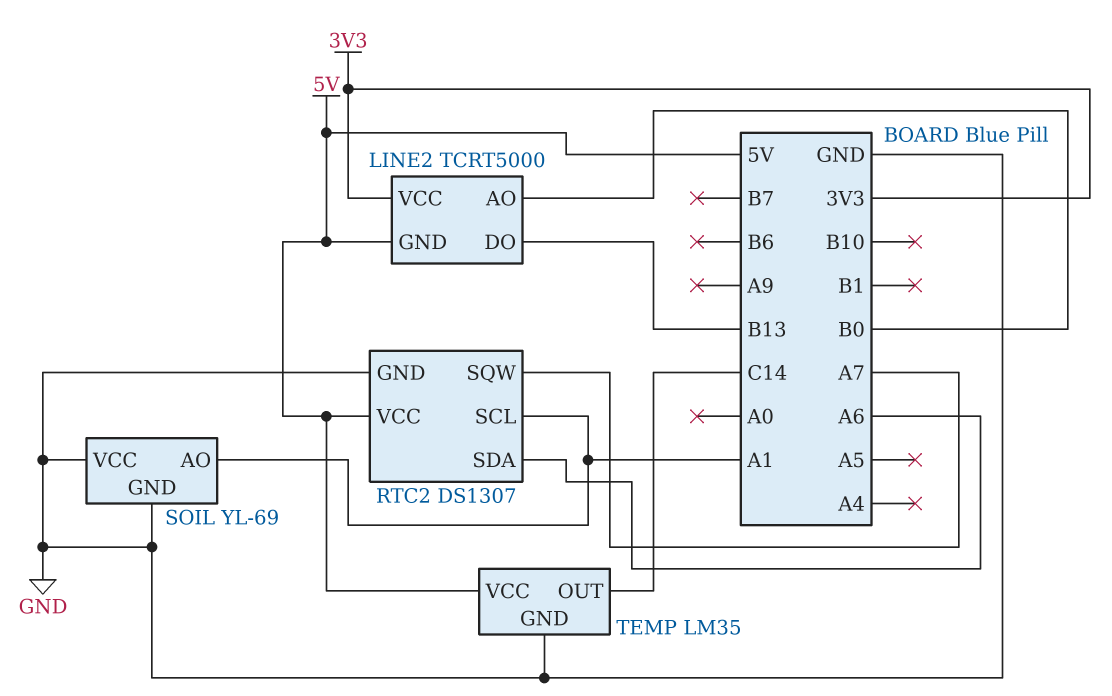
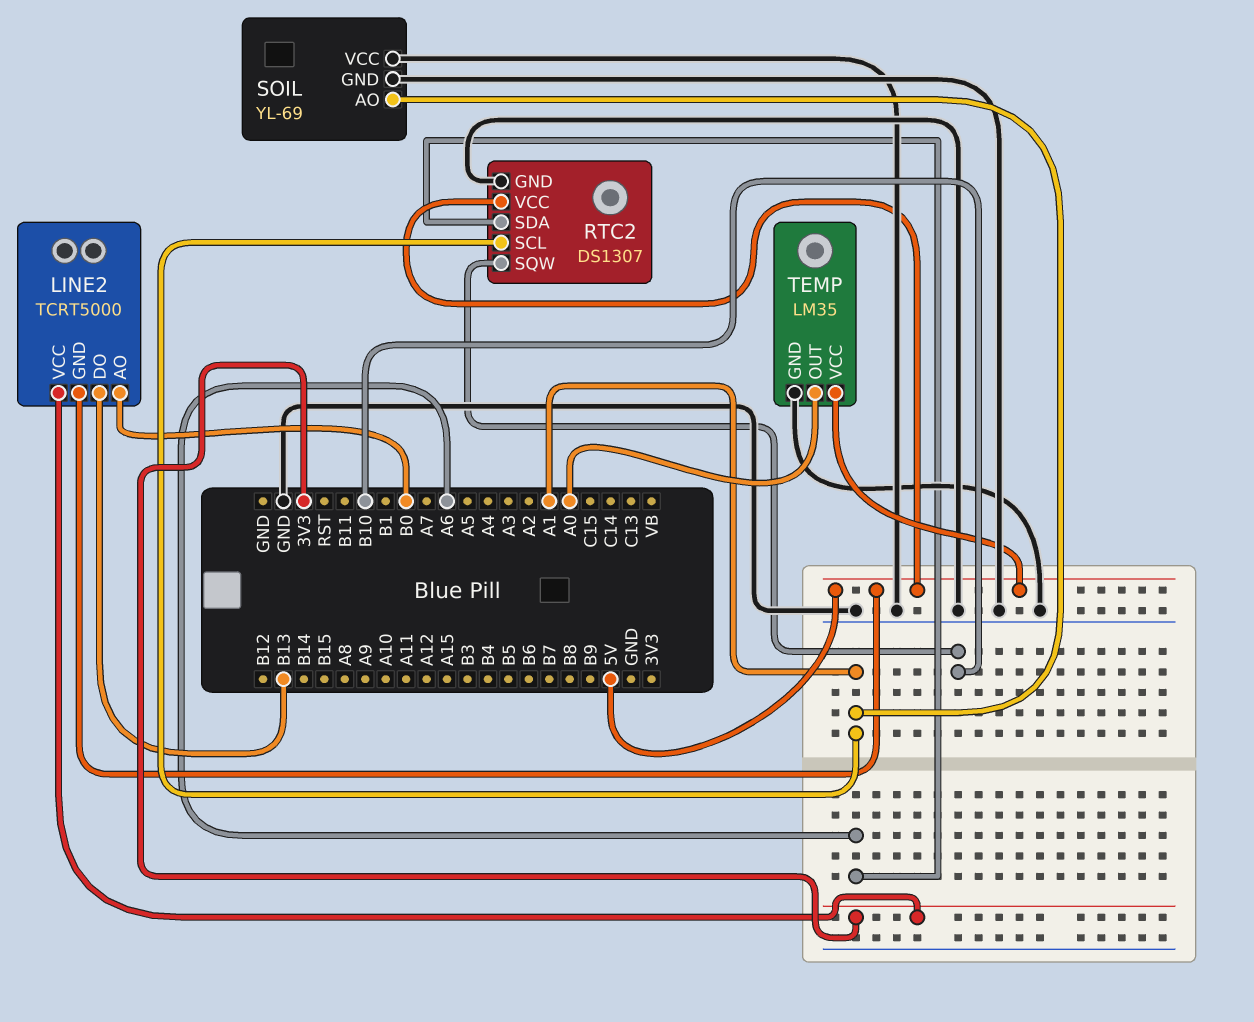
RTC2 pin SQW: A7 -> B10
TEMP pin OUT: C14 -> A0

